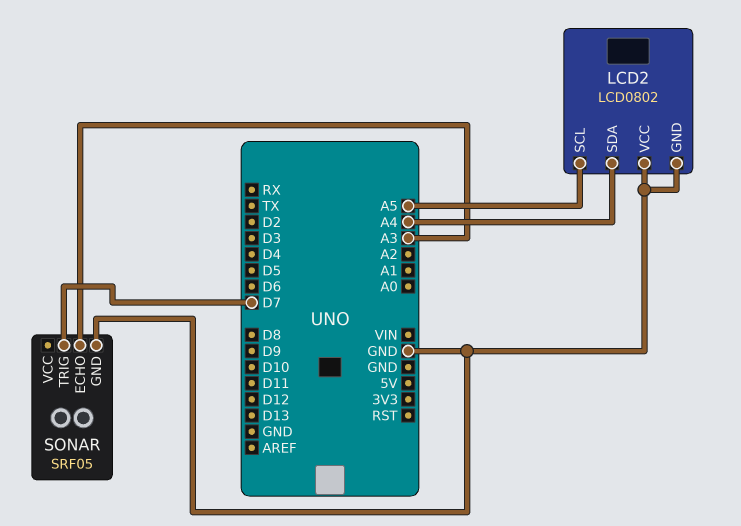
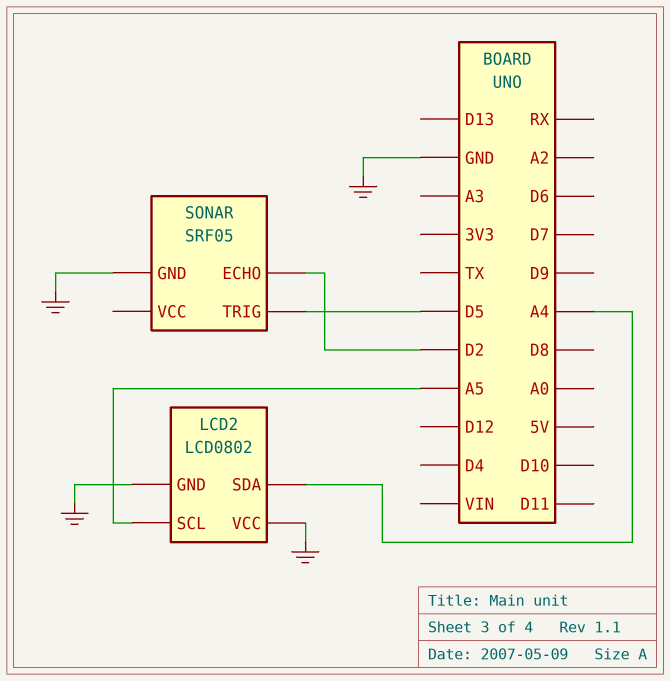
SONAR pin ECHO: A3 -> D2
SONAR pin TRIG: D7 -> D5

